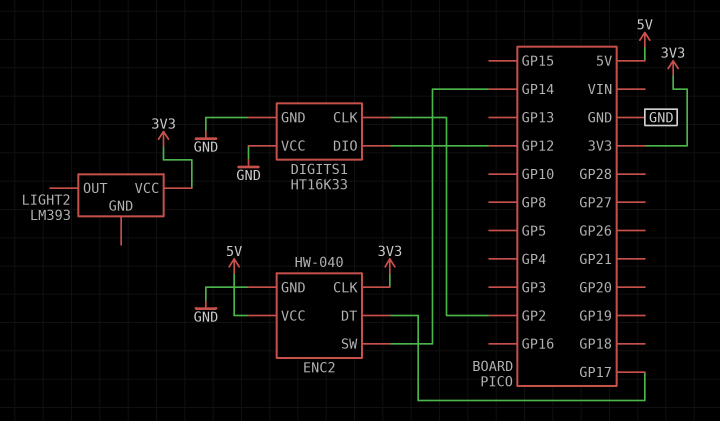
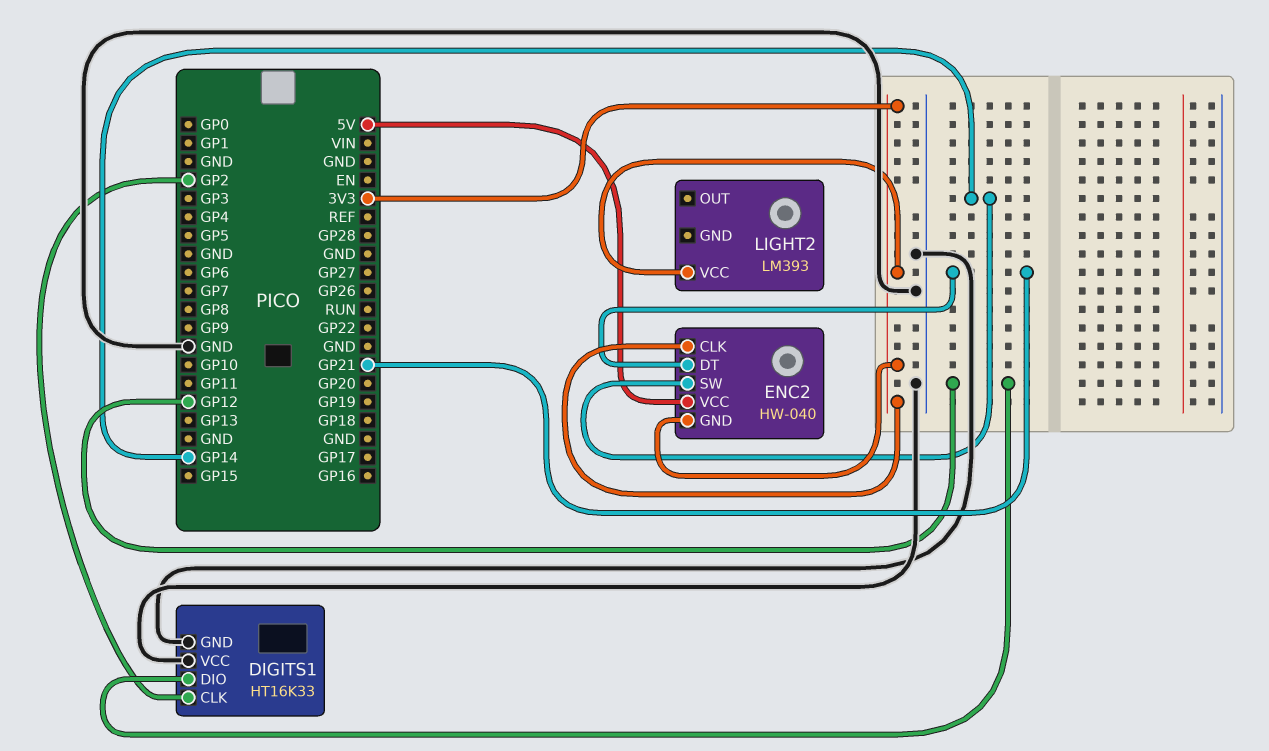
ENC2 pin DT: GP17 -> GP21
ENC2 pin GND: GND -> 3V3

